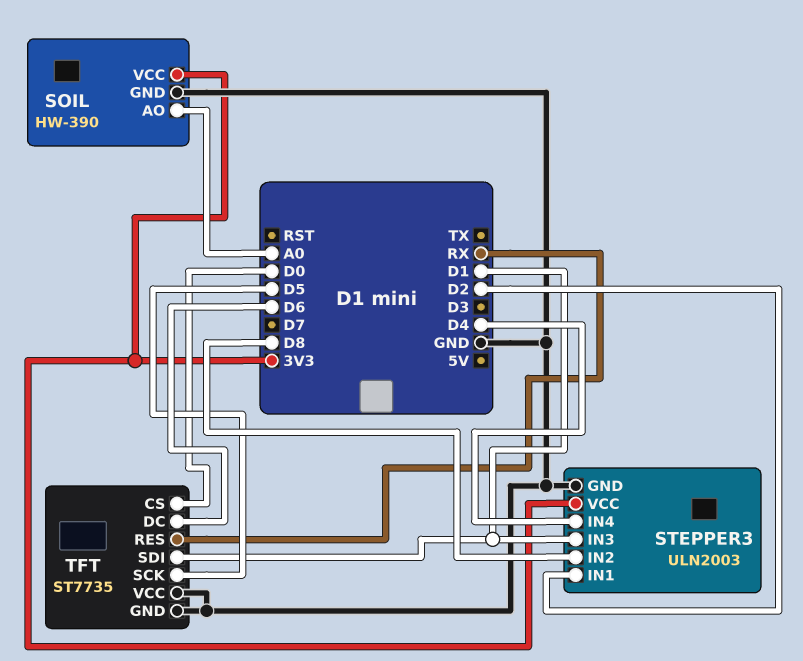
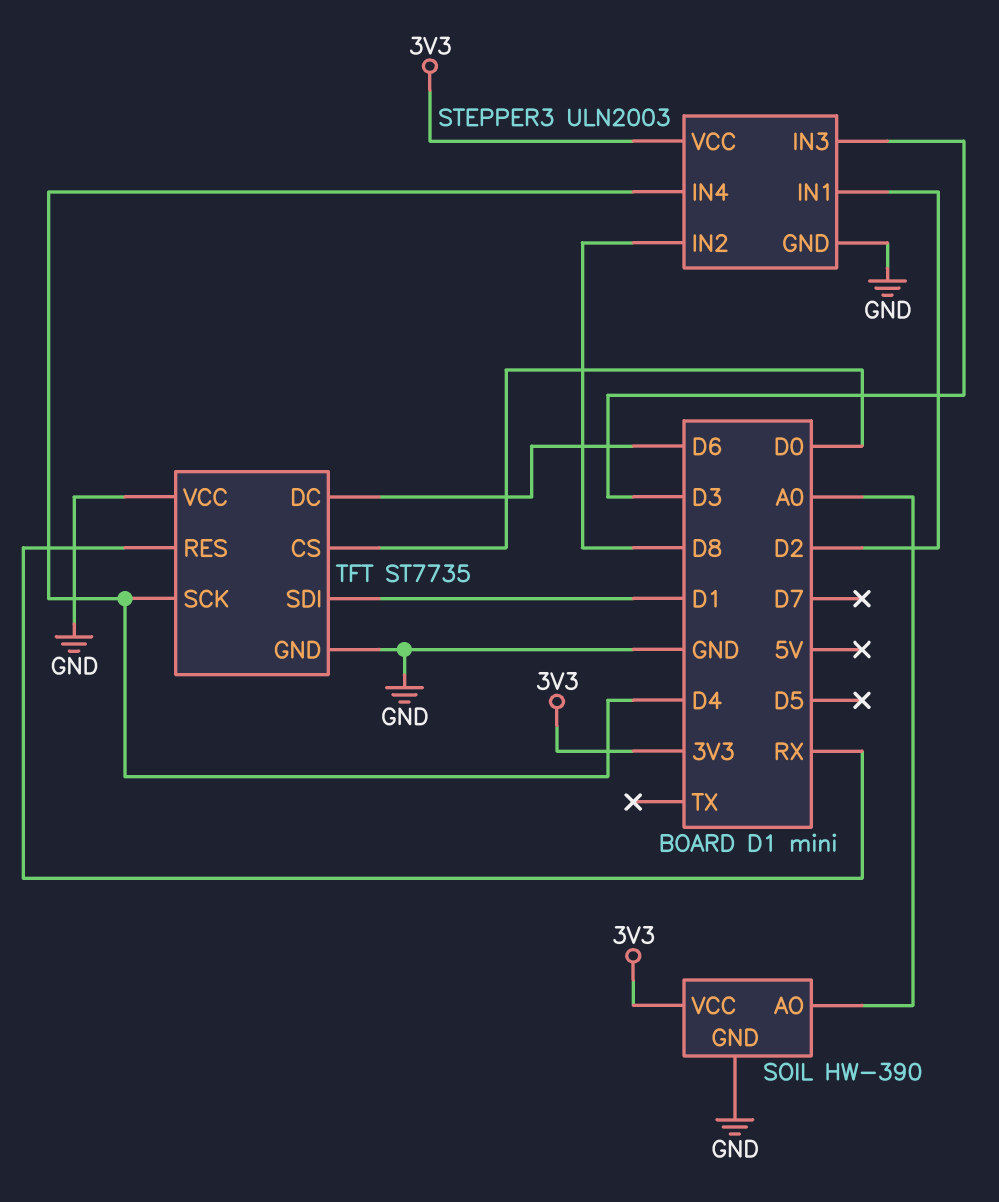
STEPPER3 pin IN3: D1 -> D3
TFT pin SCK: D5 -> D4

